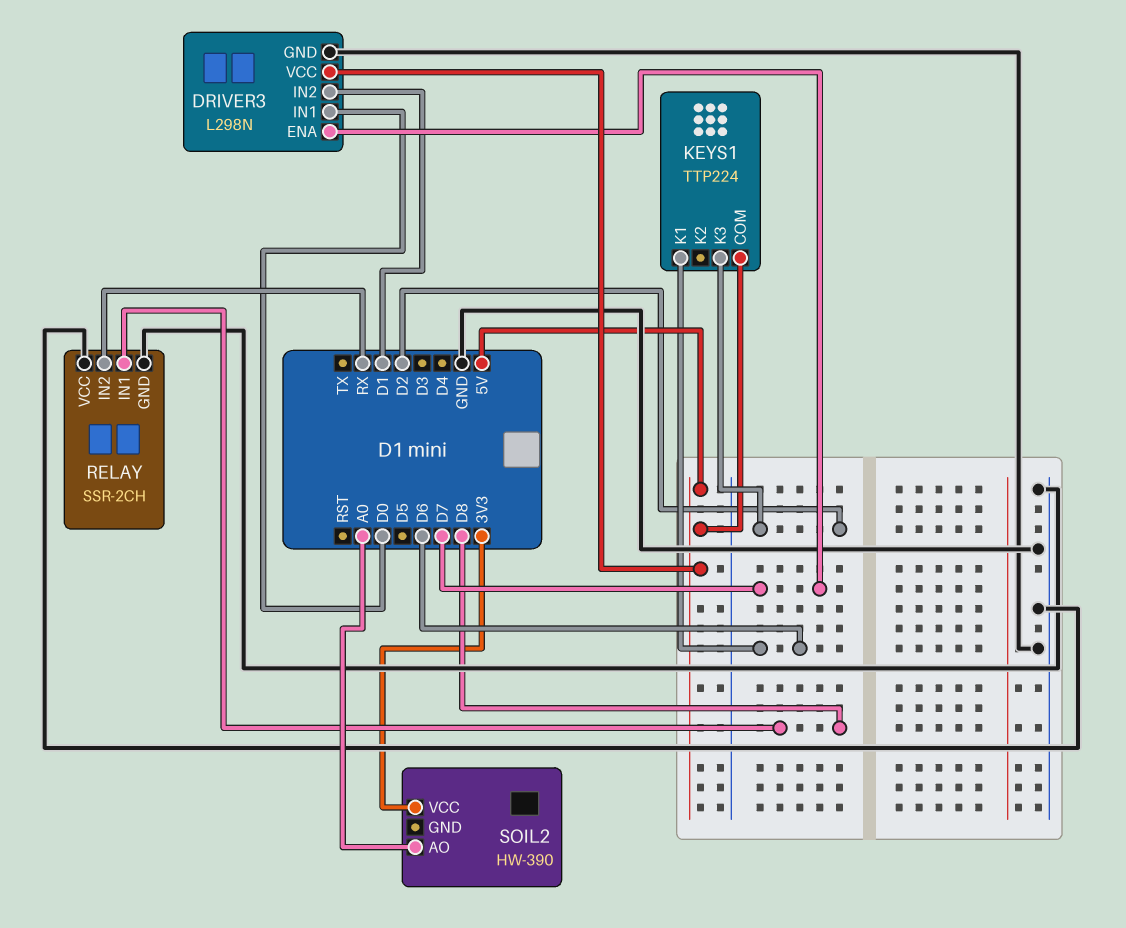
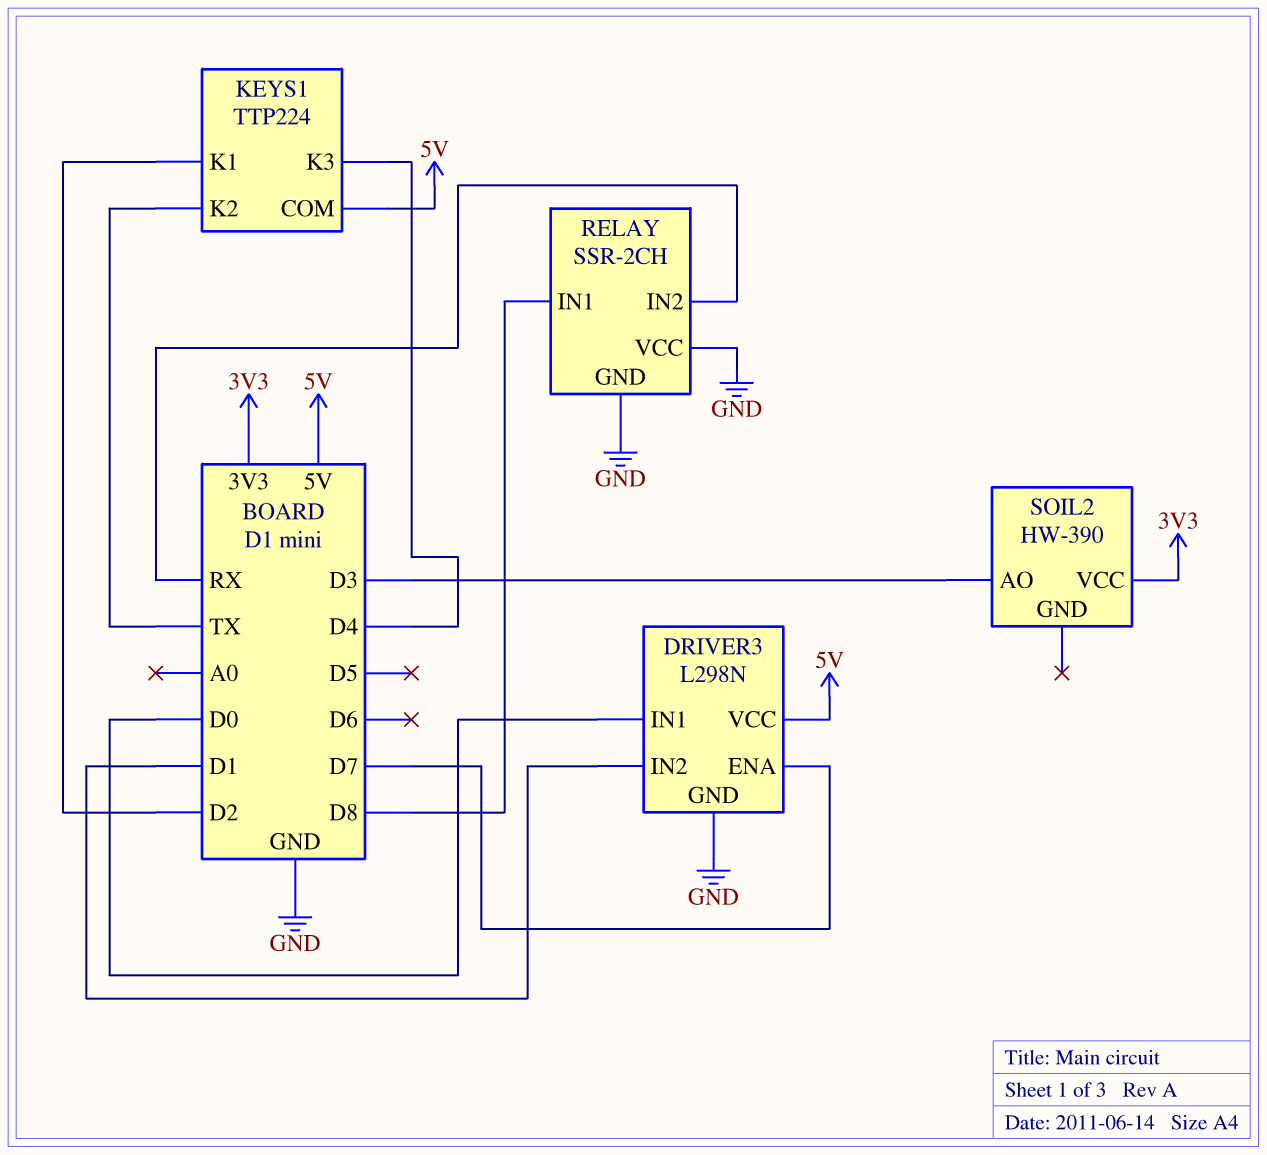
KEYS1 pin K1: D6 -> D2
KEYS1 pin K2: none -> TX
KEYS1 pin K3: D2 -> D4
SOIL2 pin AO: A0 -> D3

